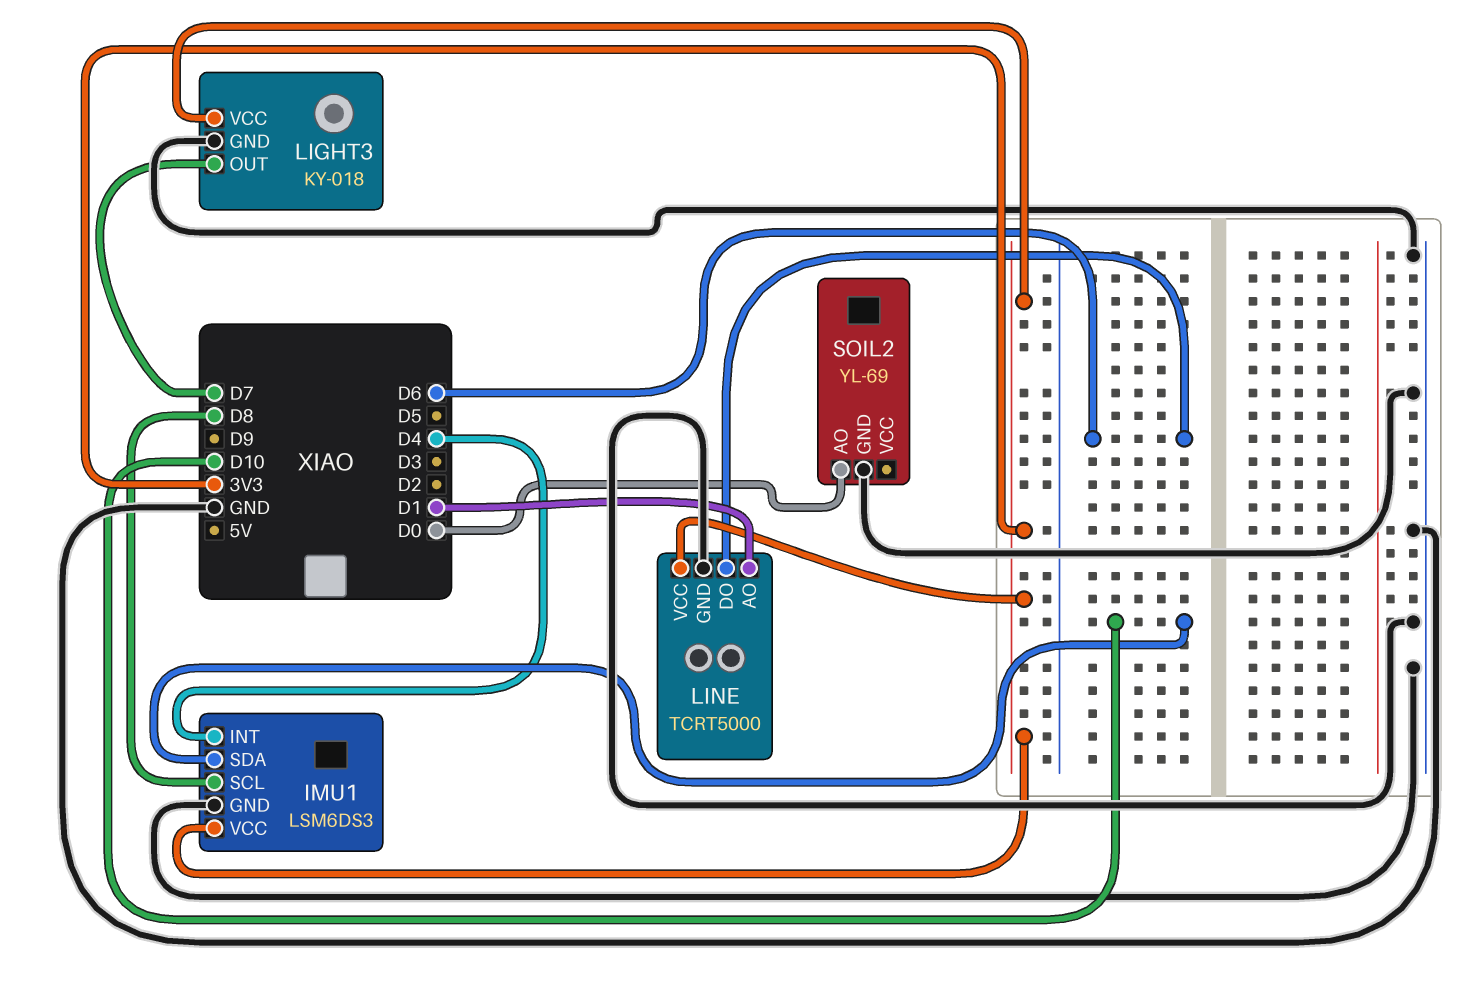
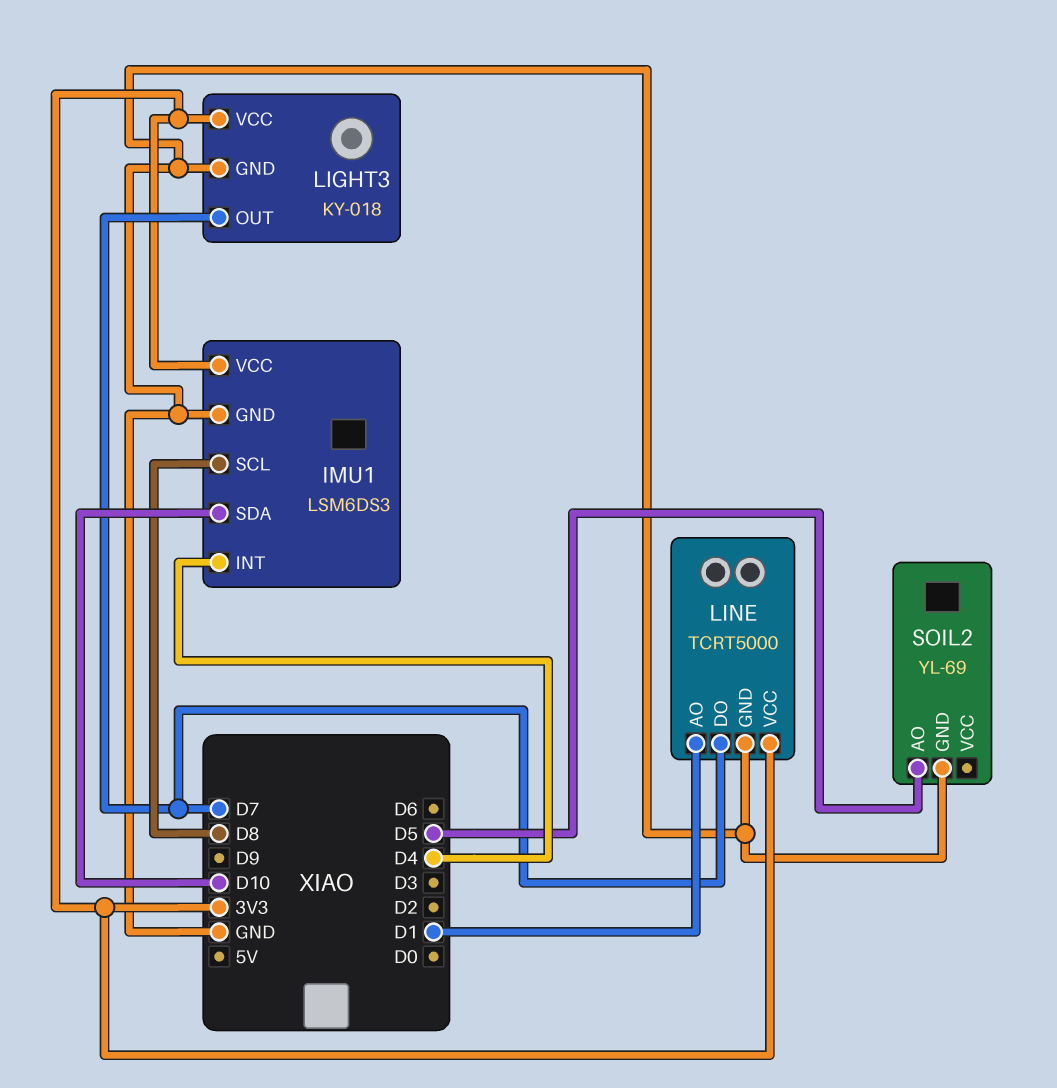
LINE pin DO: D6 -> D7
SOIL2 pin AO: D0 -> D5

